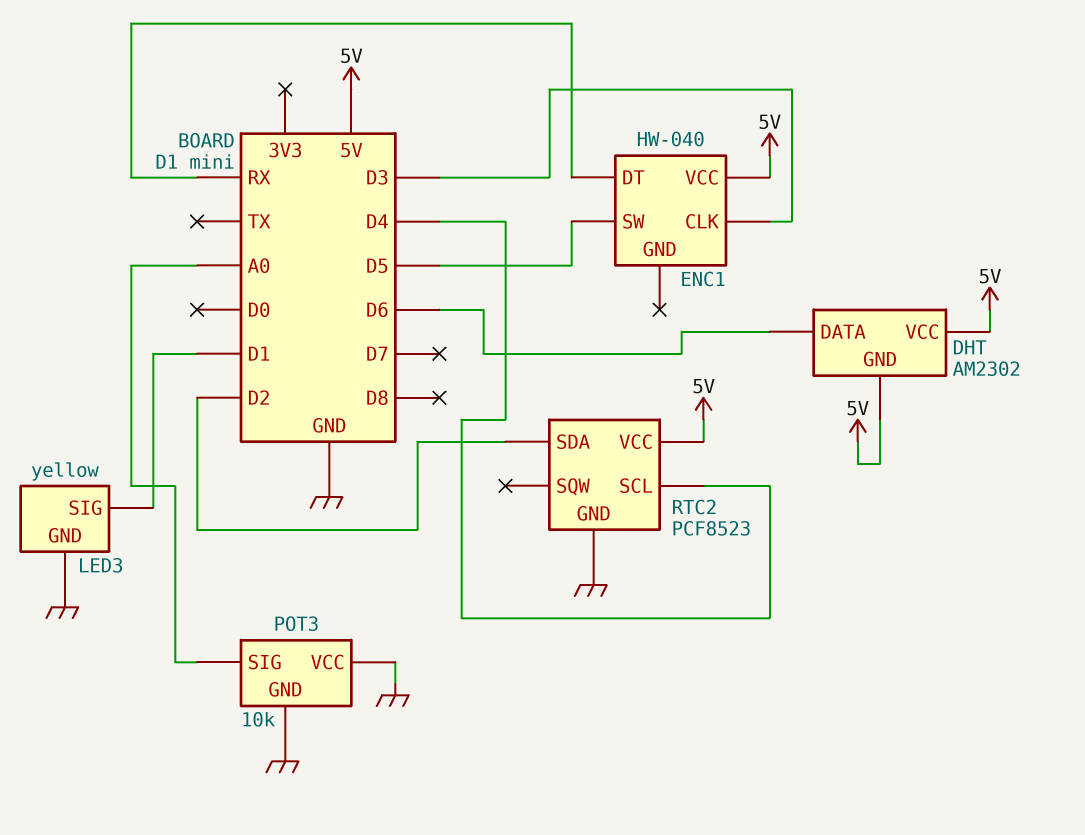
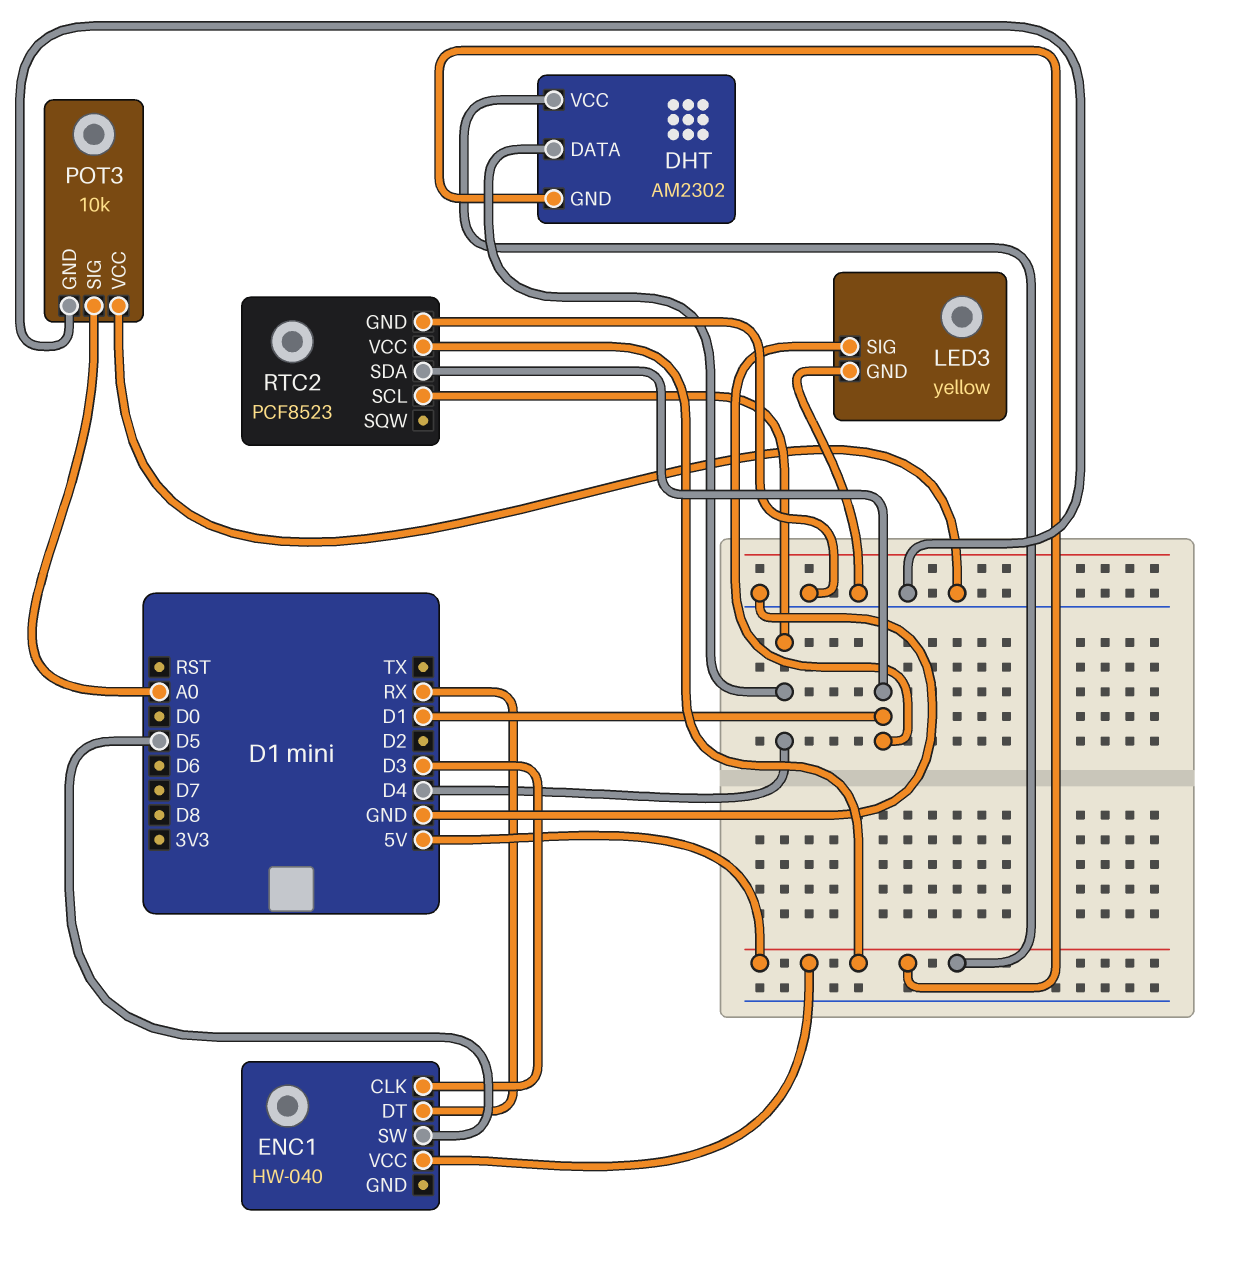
DHT pin DATA: D6 -> D4
RTC2 pin SDA: D2 -> D1

